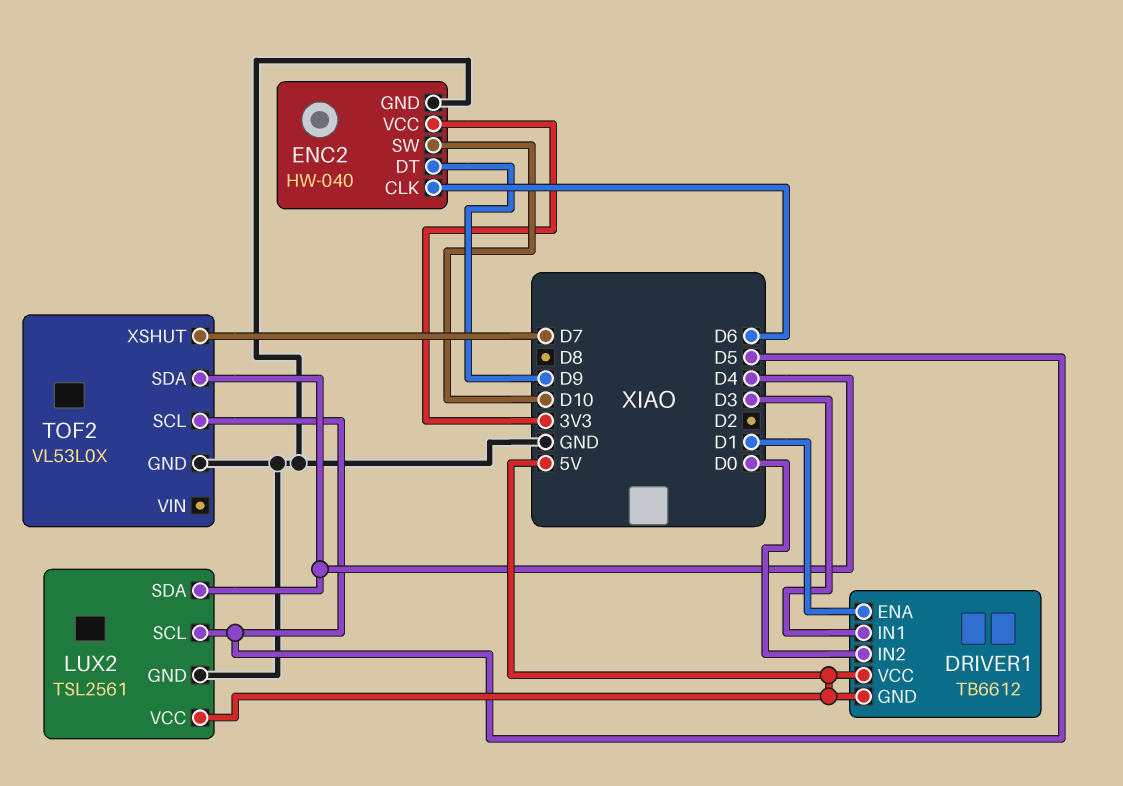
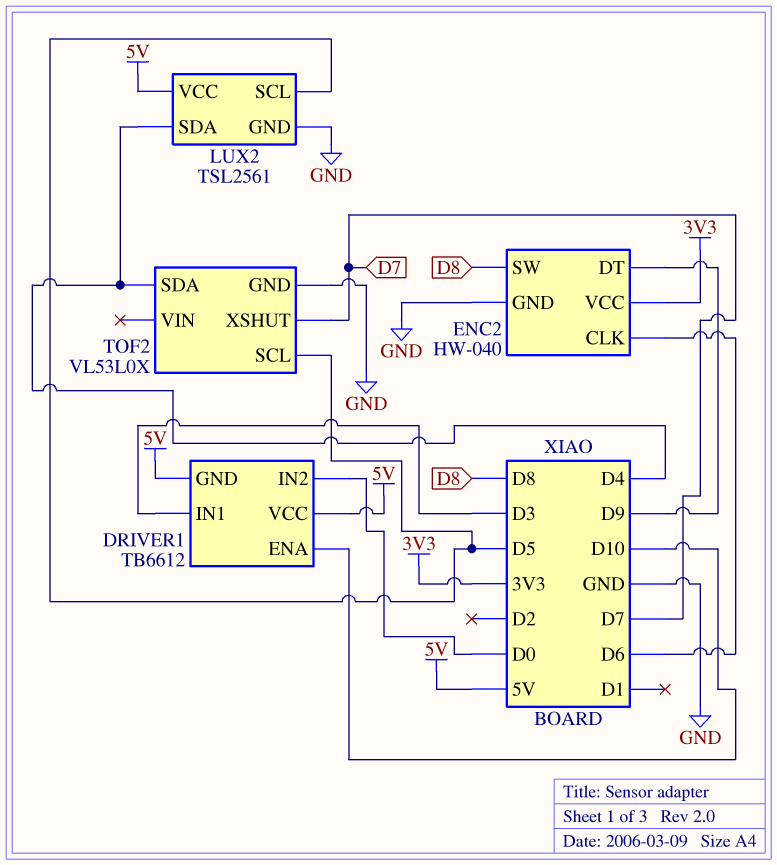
DRIVER1 pin ENA: D1 -> D10
ENC2 pin SW: D10 -> D8

